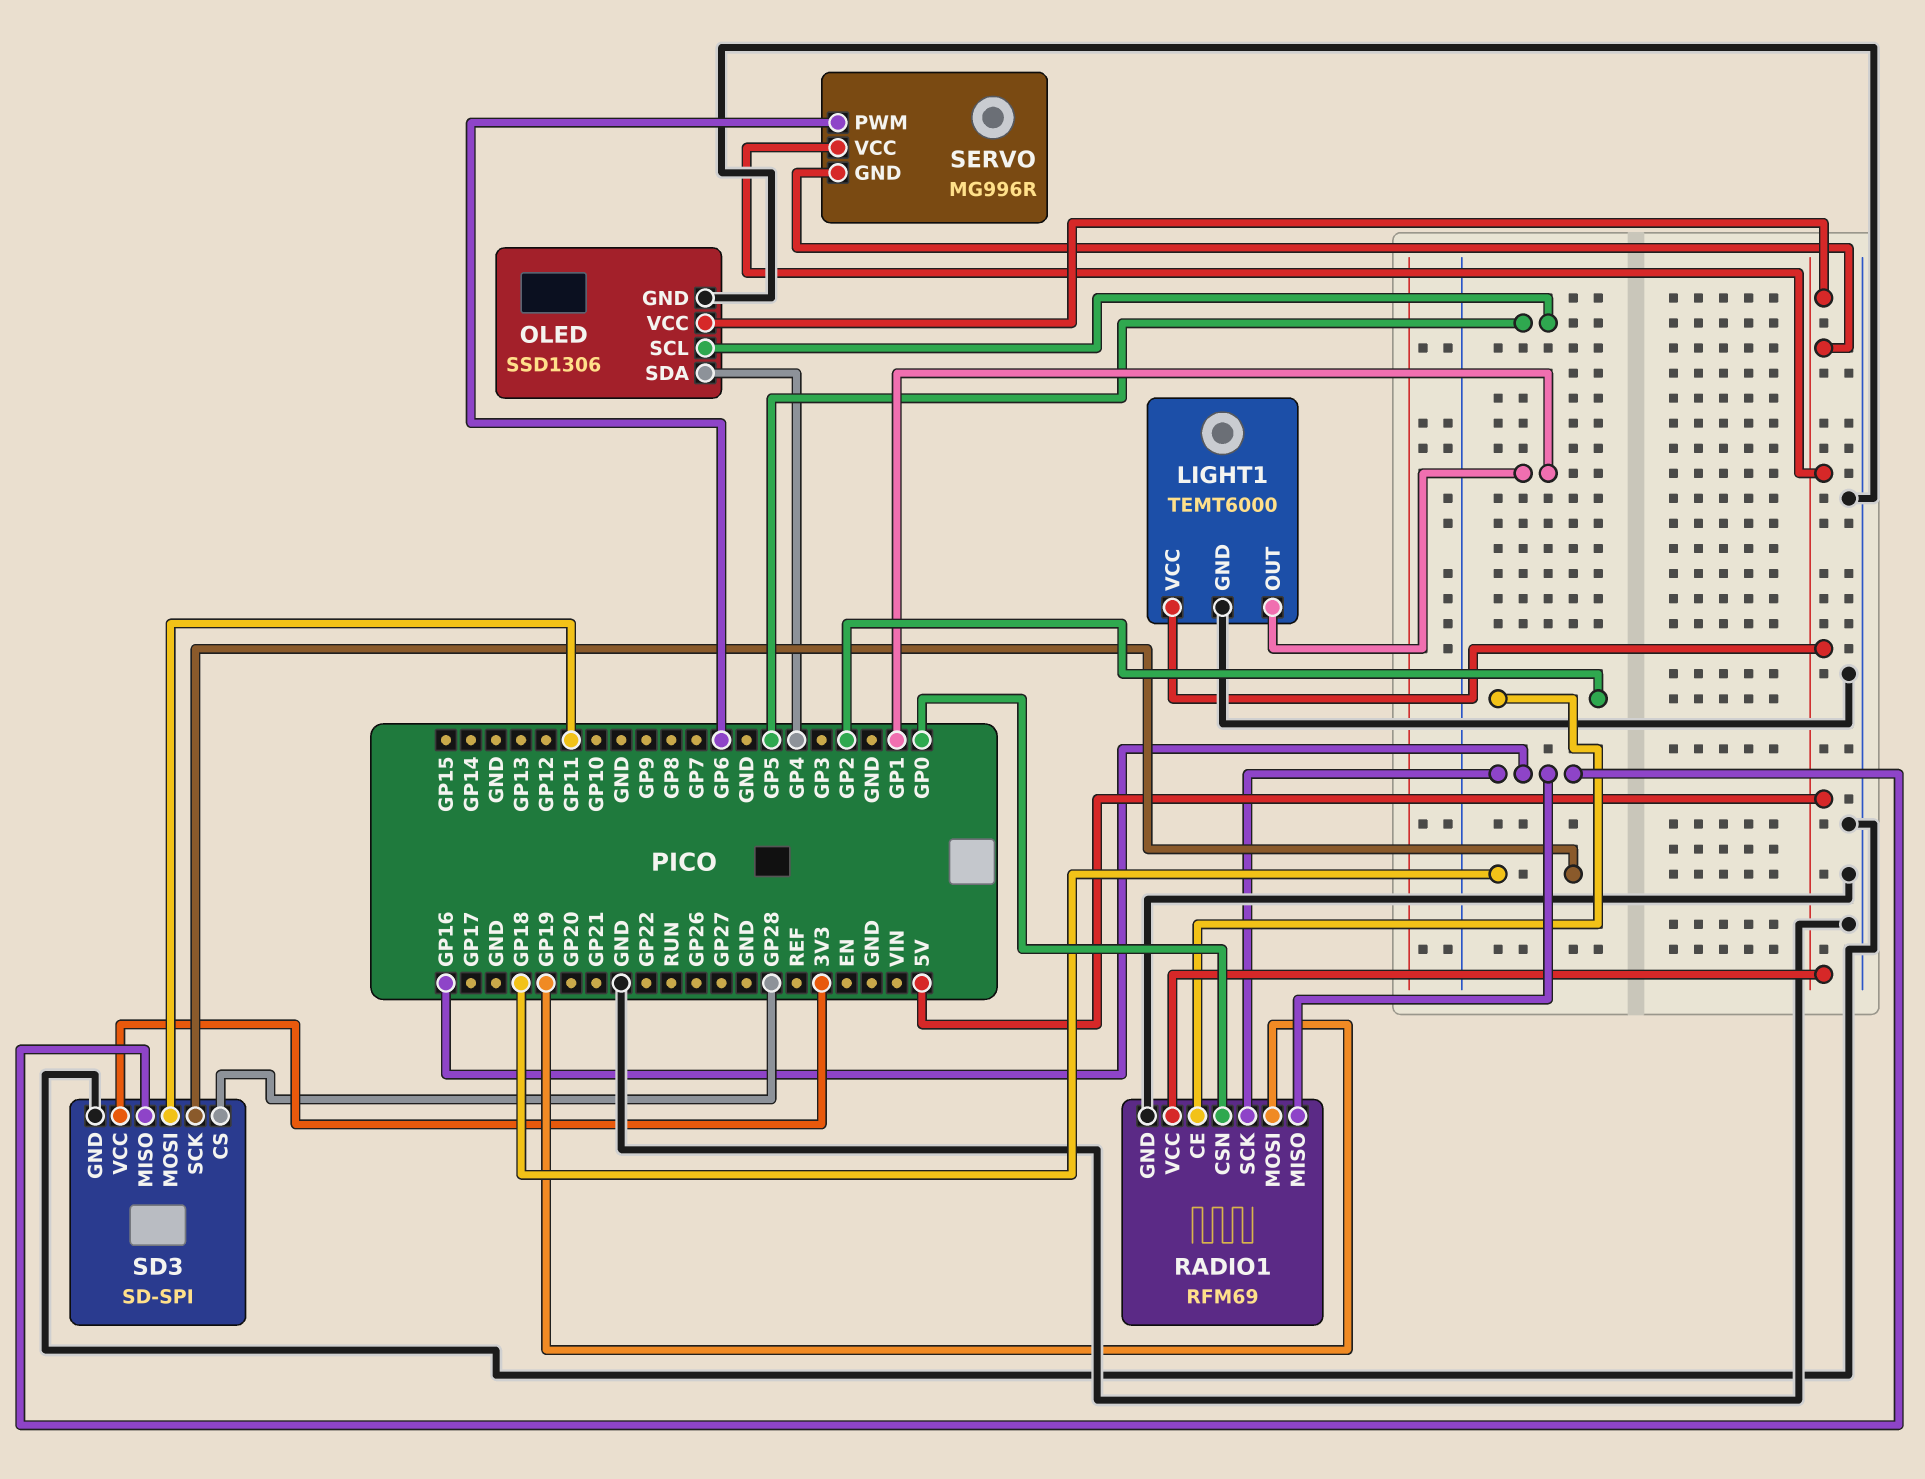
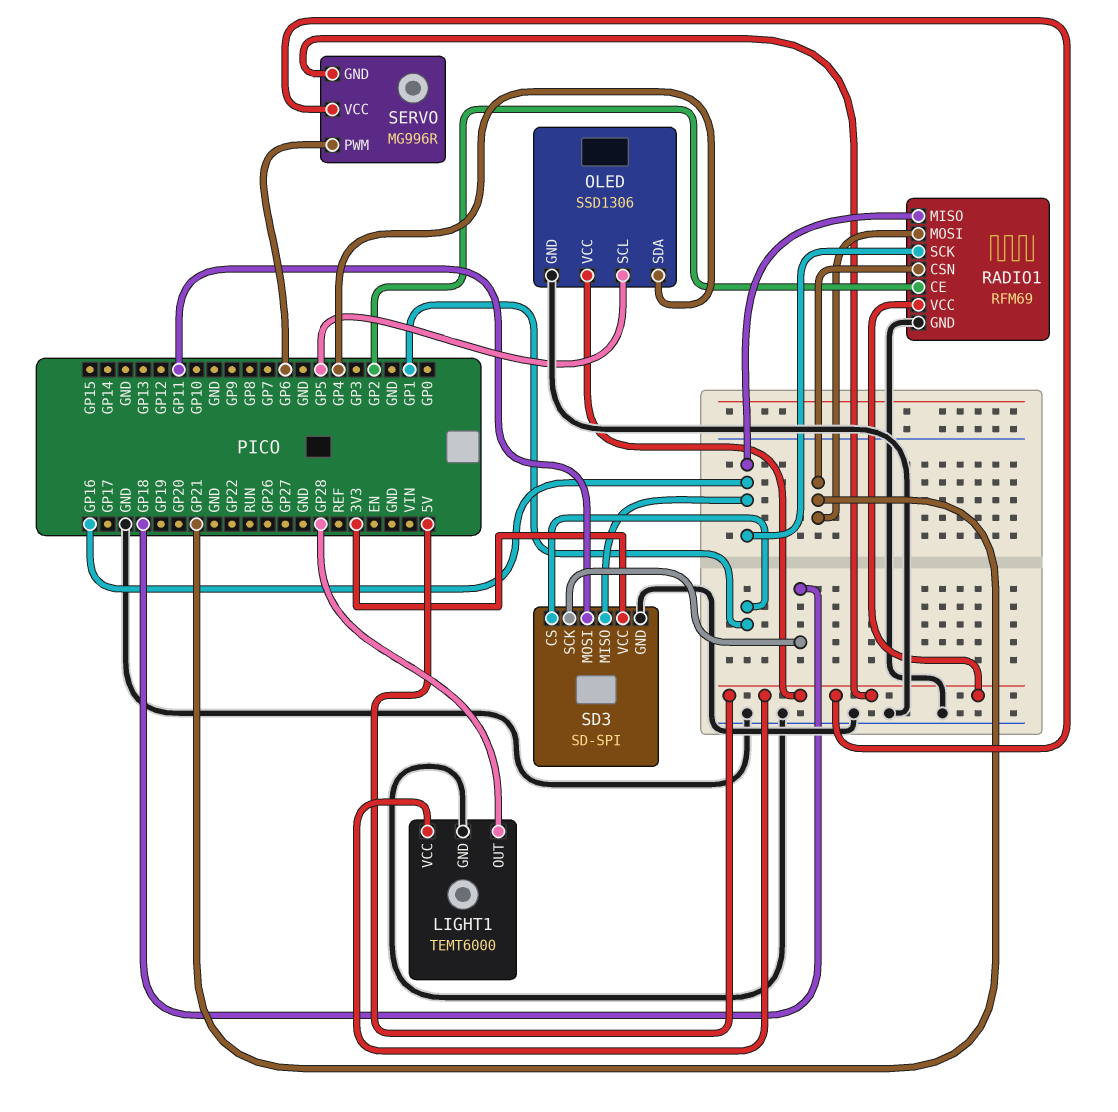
LIGHT1 pin OUT: GP1 -> GP28
RADIO1 pin CSN: GP0 -> GP21
RADIO1 pin MOSI: GP19 -> GP21
SD3 pin CS: GP28 -> GP1

